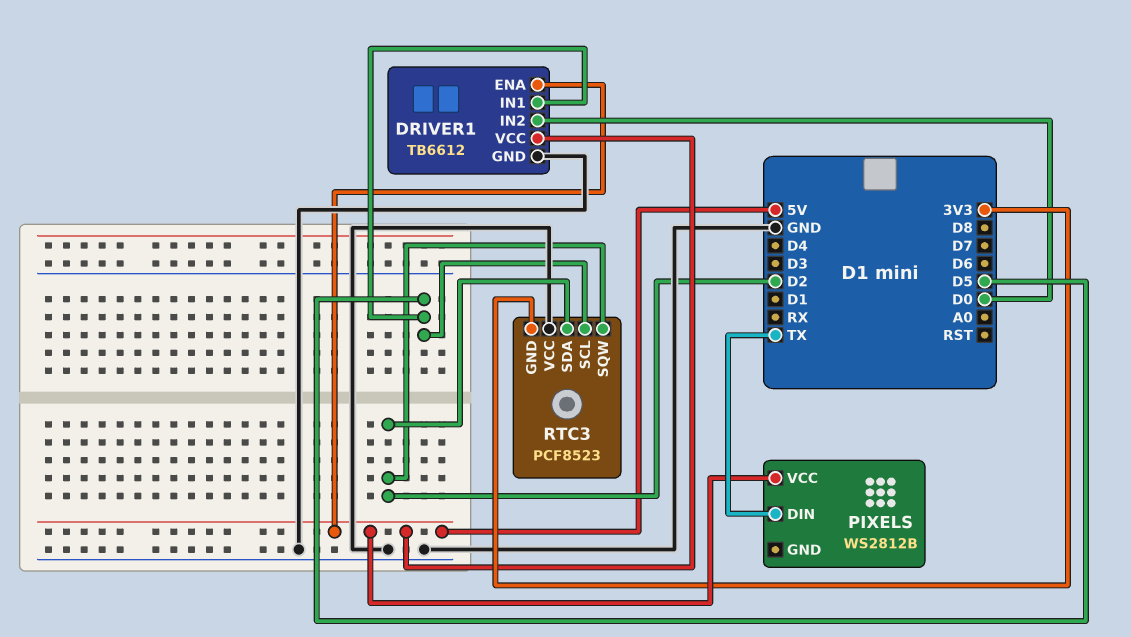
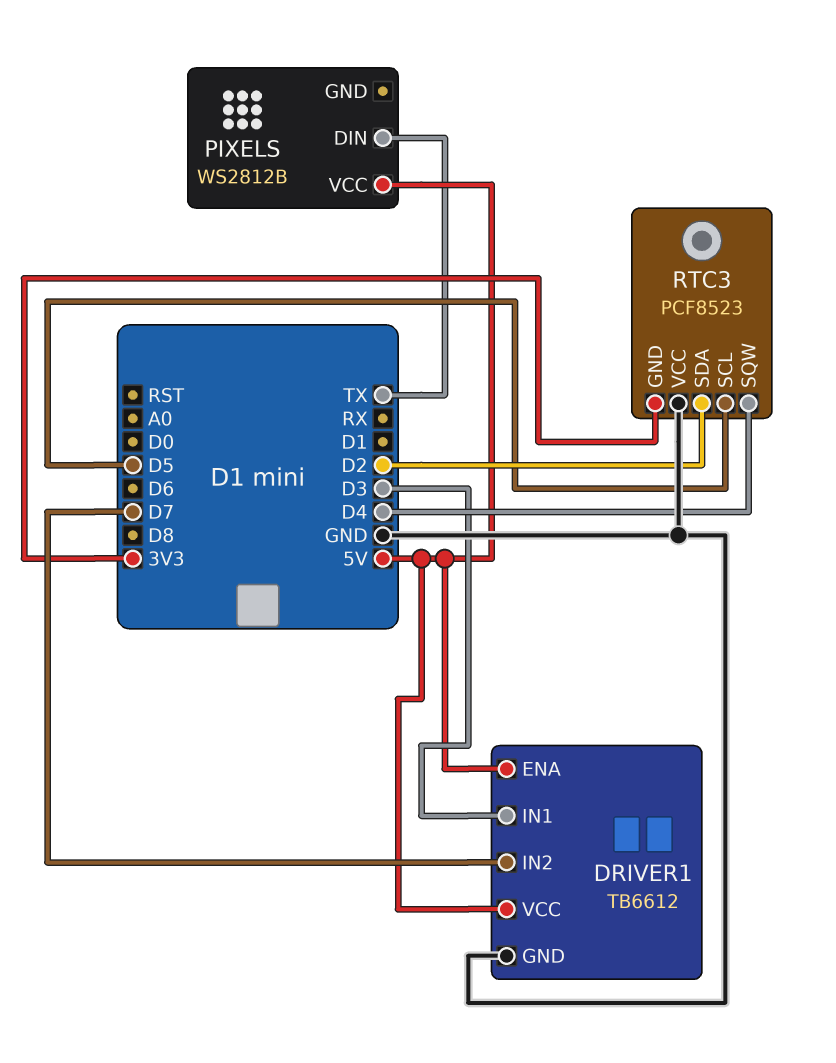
DRIVER1 pin IN1: D5 -> D3
DRIVER1 pin IN2: D0 -> D7
RTC3 pin SQW: D2 -> D4

